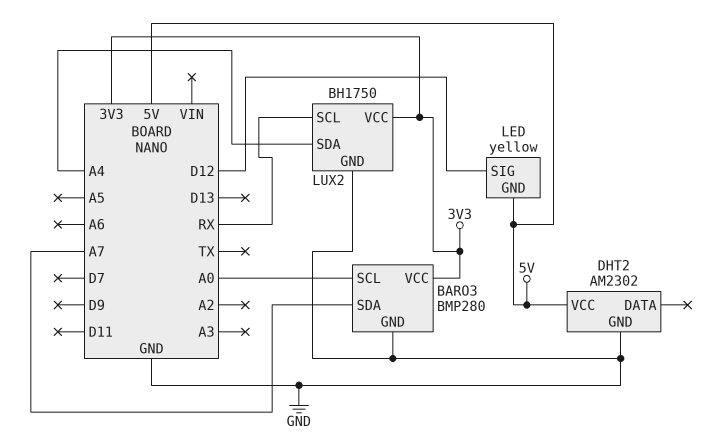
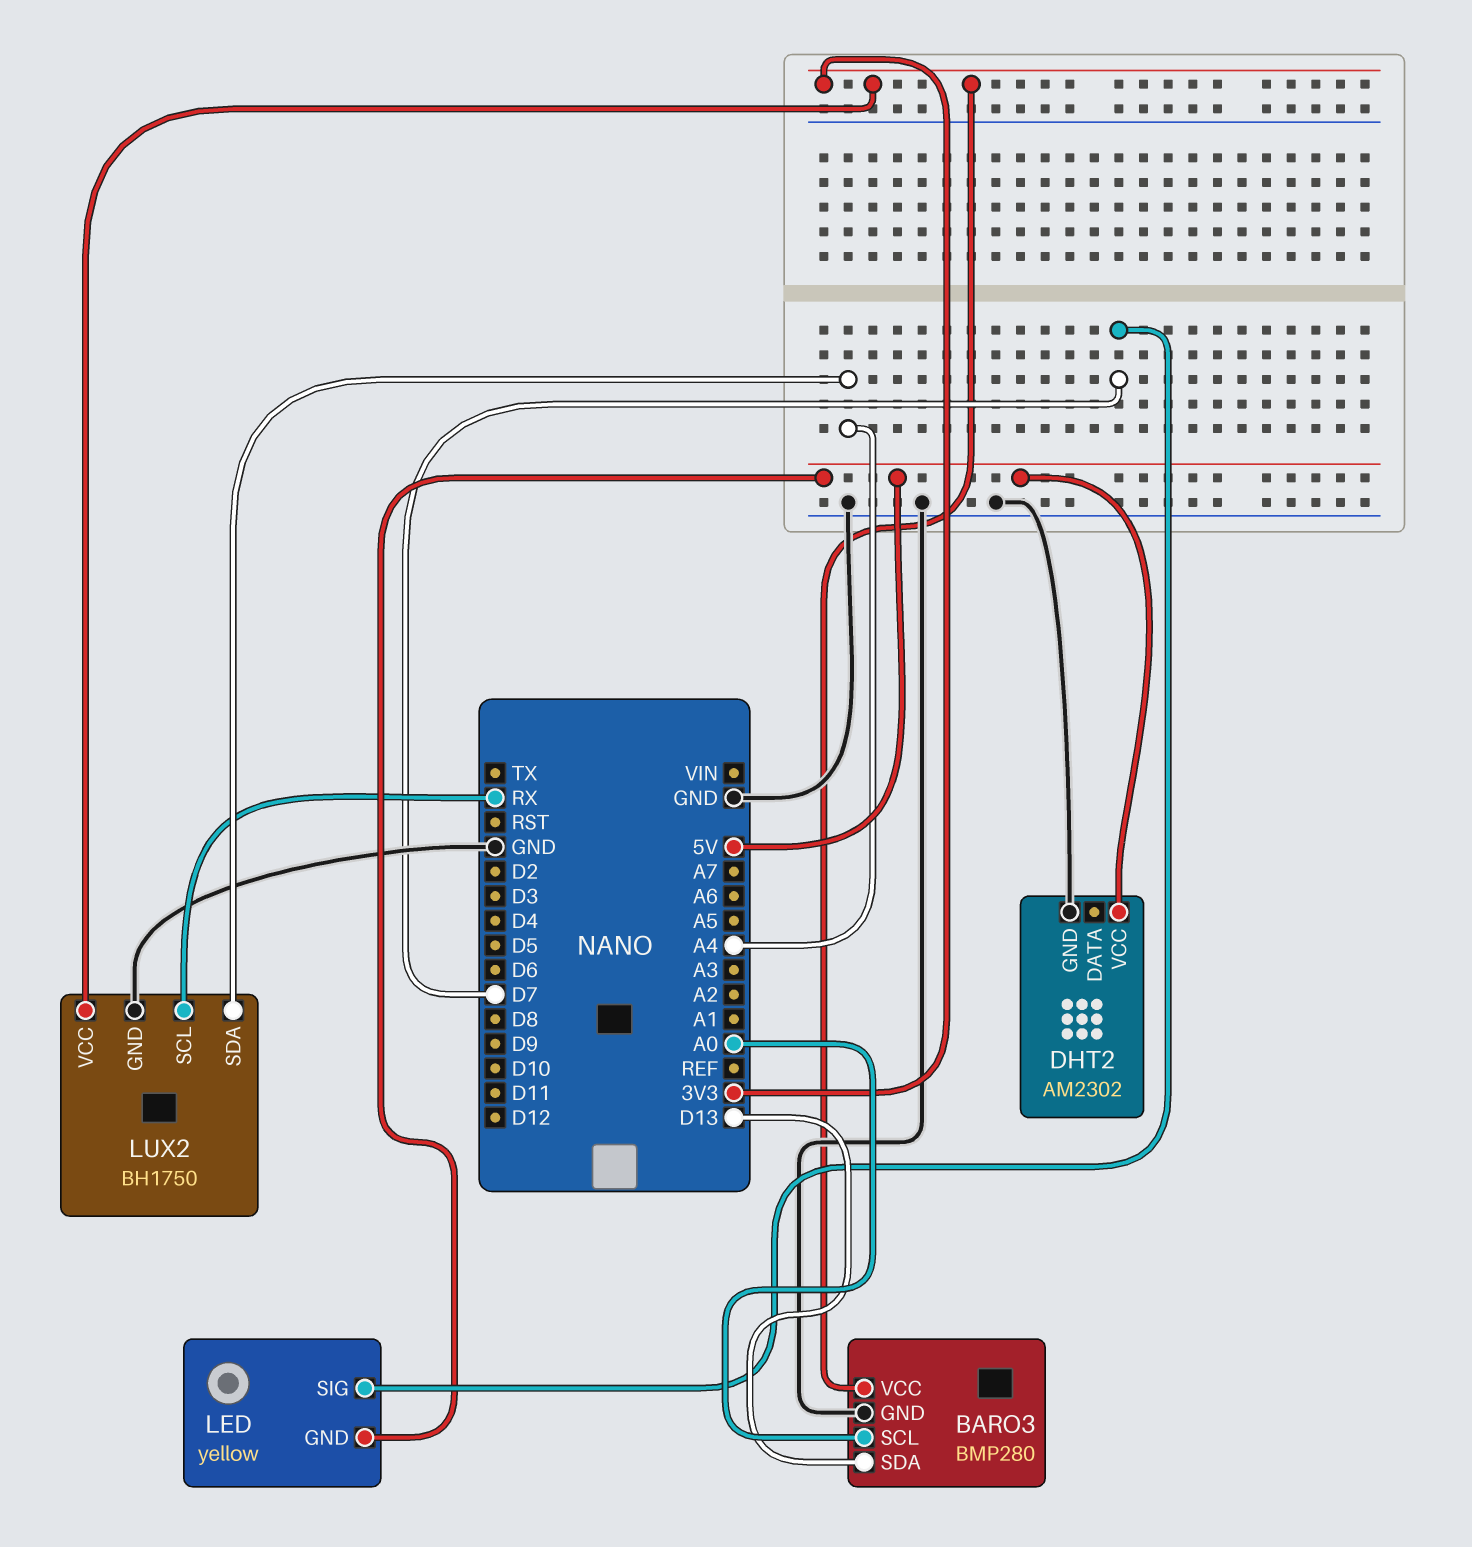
BARO3 pin SDA: A7 -> D13
LED pin SIG: D12 -> D7

